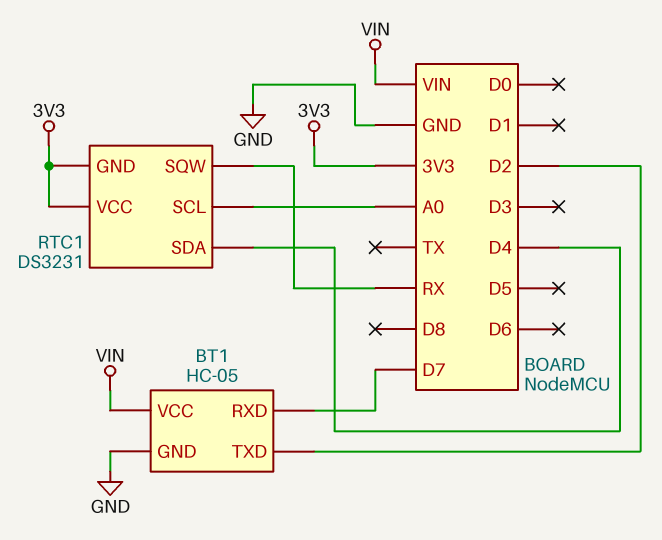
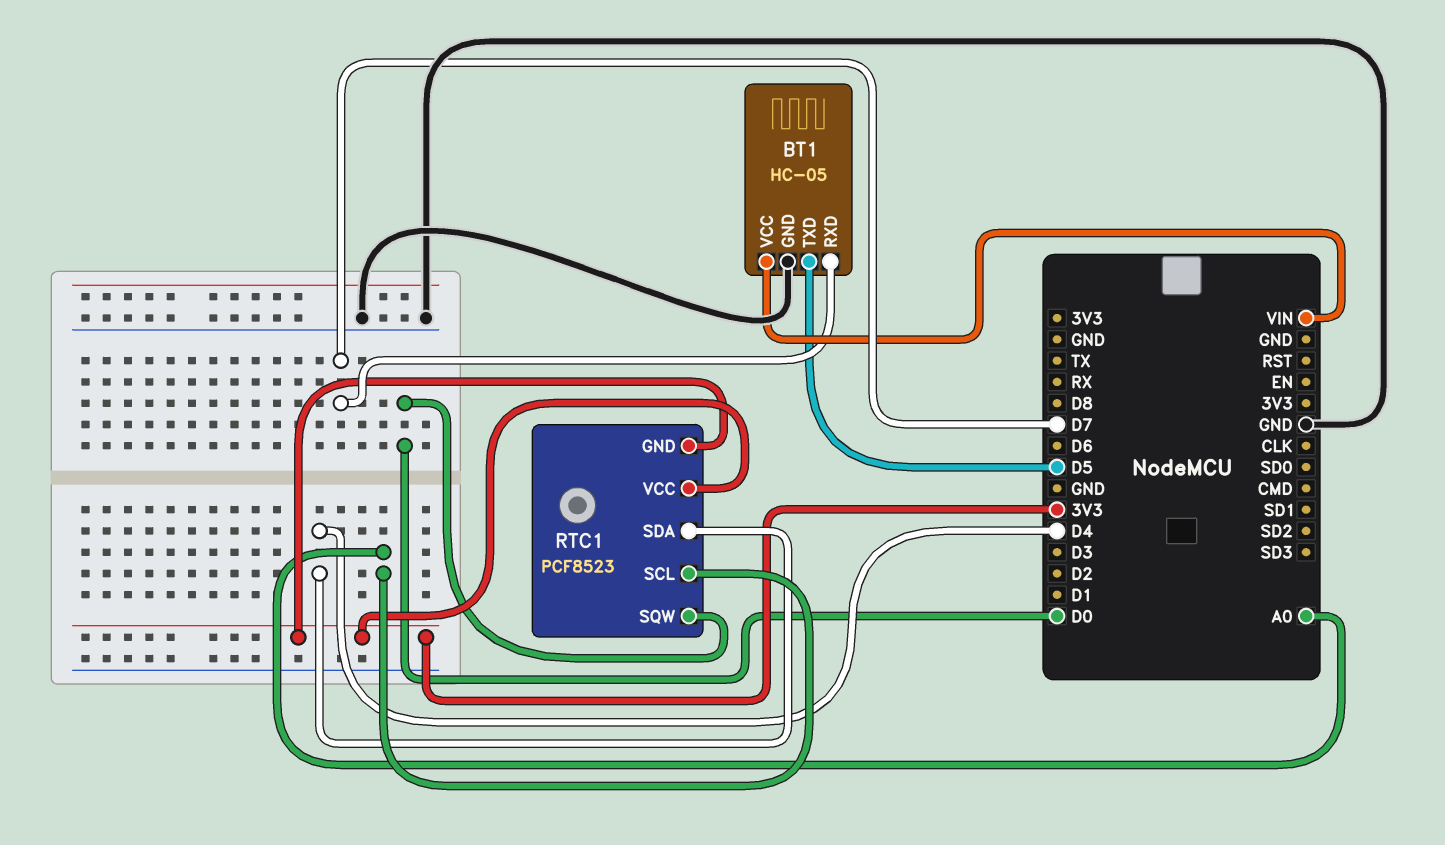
BT1 pin TXD: D2 -> D5
RTC1: DS3231 -> PCF8523
RTC1 pin SQW: RX -> D0

